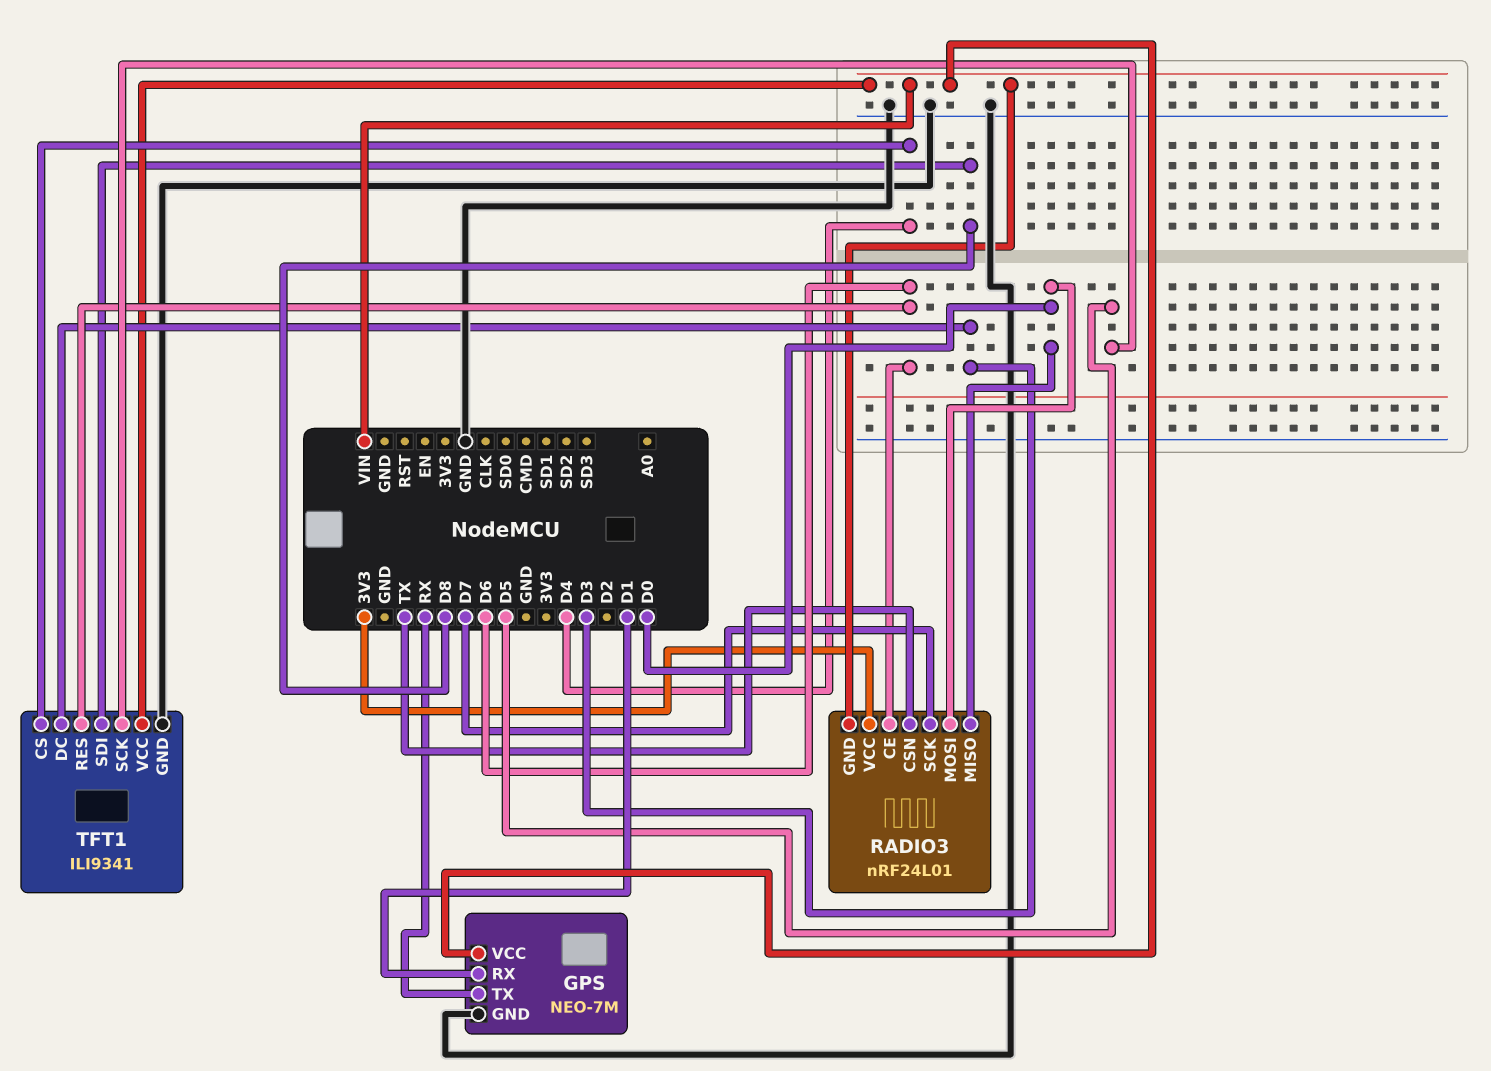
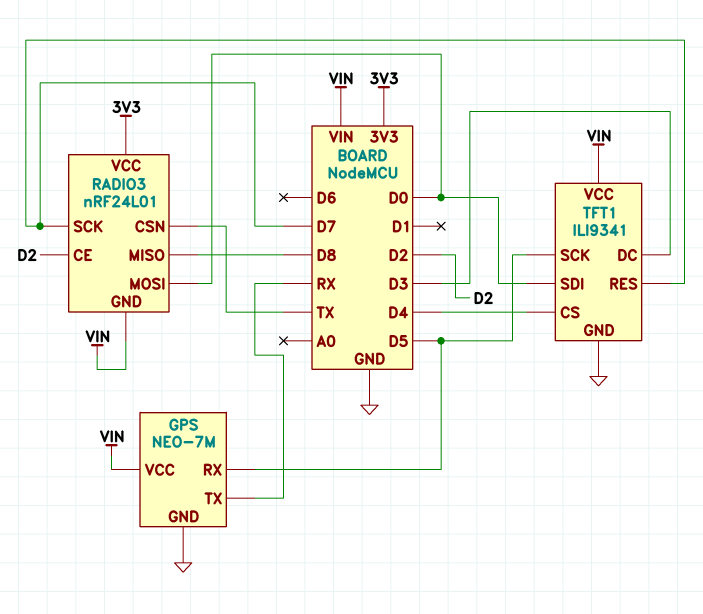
GPS pin RX: D1 -> D5
RADIO3 pin CE: D6 -> D2
RADIO3 pin MISO: D0 -> D8
TFT1 pin RES: D6 -> D7
TFT1 pin SDI: D8 -> D0

